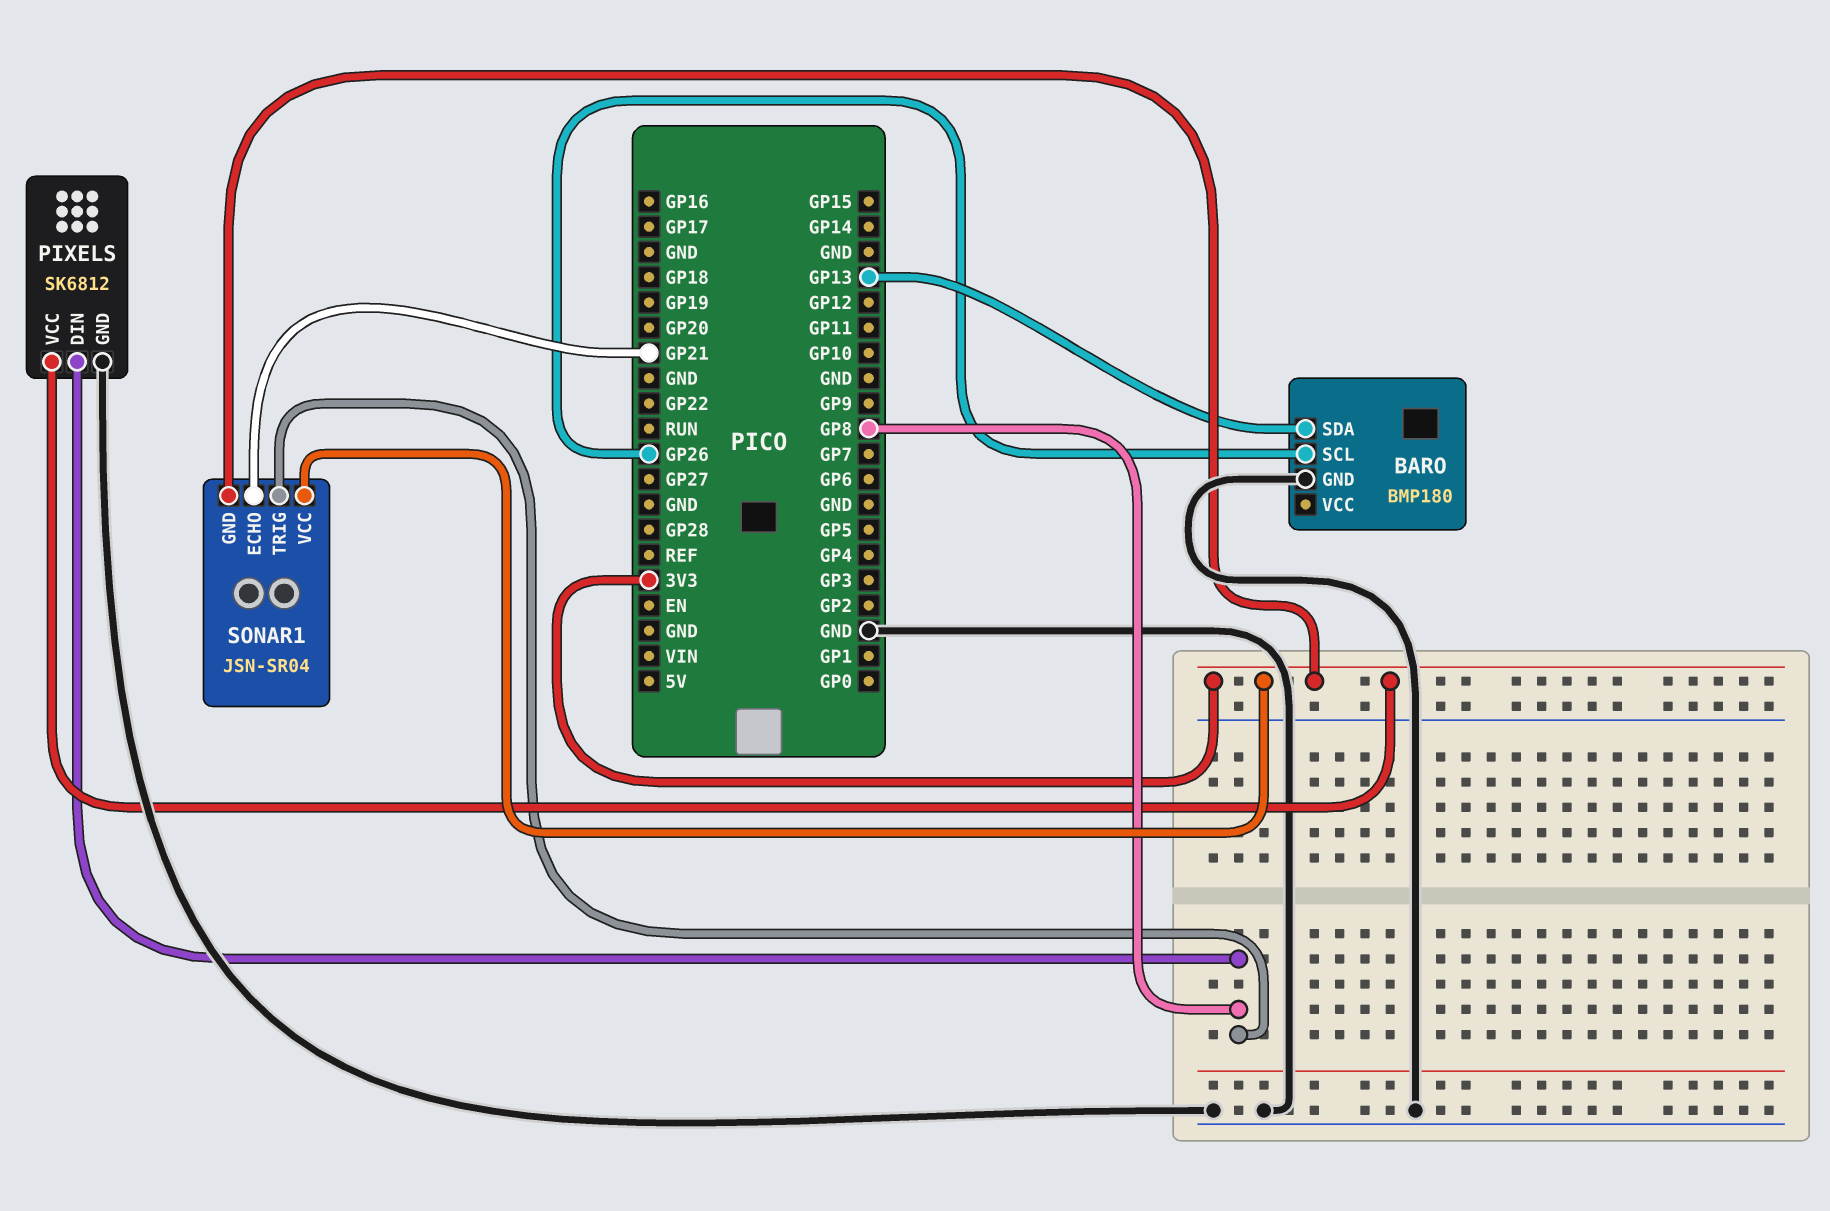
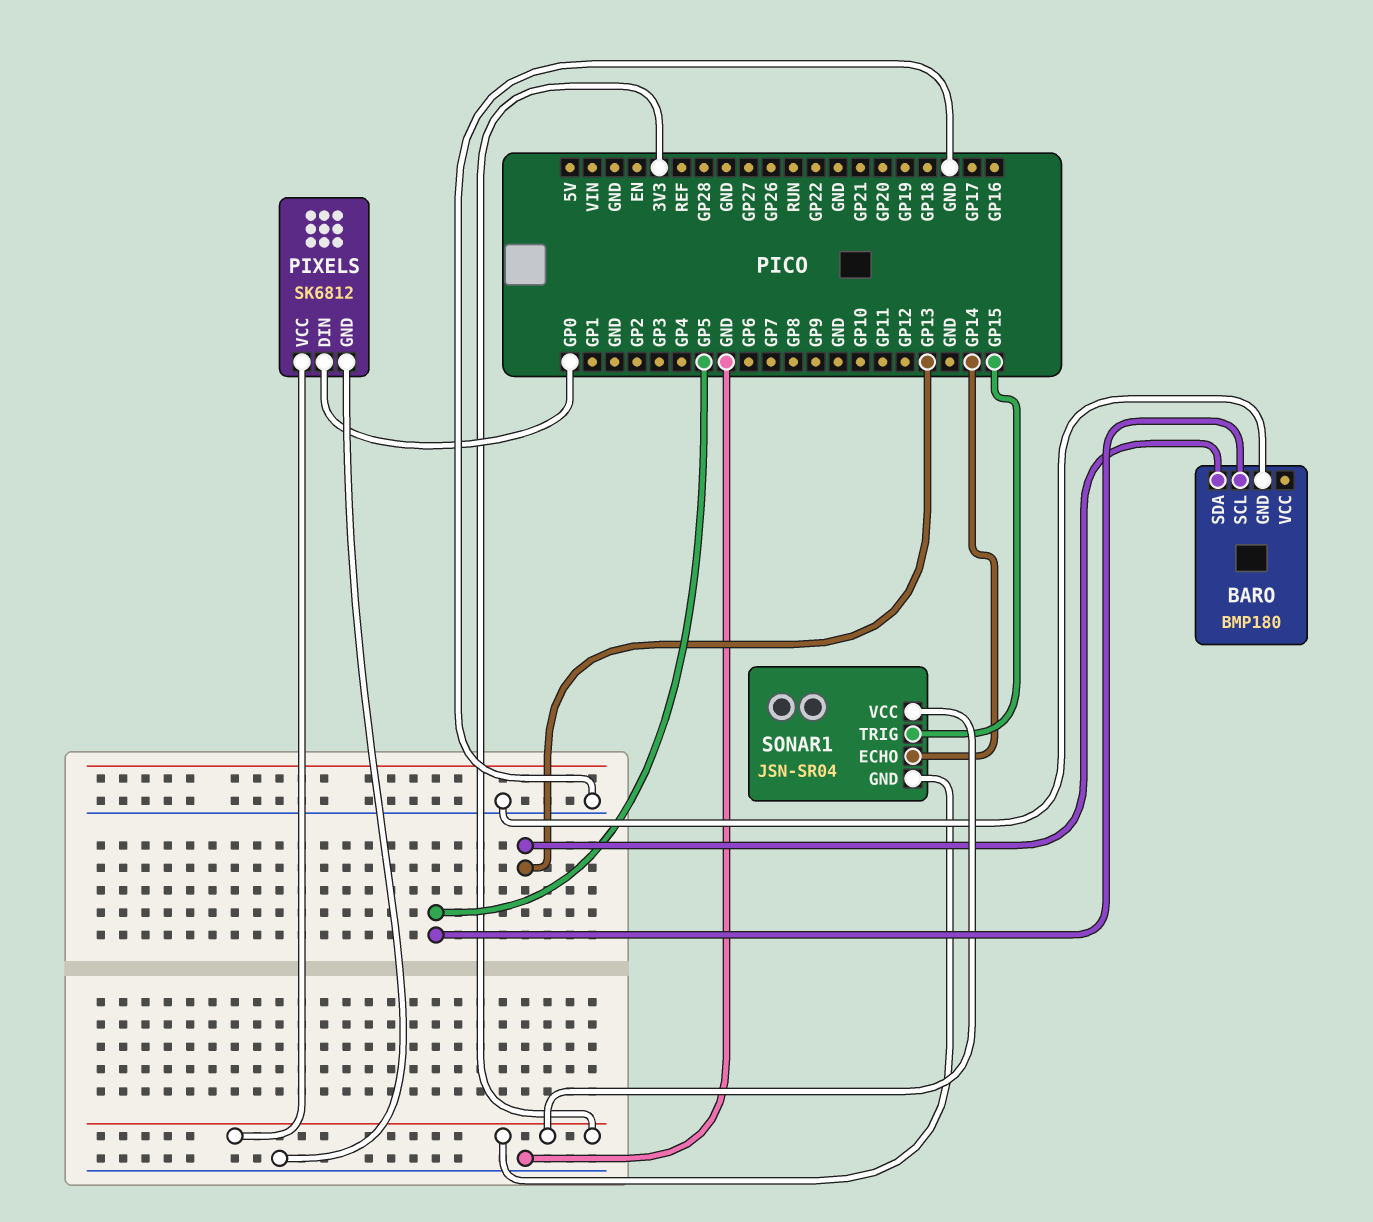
BARO pin SCL: GP26 -> GP5
PIXELS pin DIN: GP8 -> GP0
SONAR1 pin ECHO: GP21 -> GP14
SONAR1 pin TRIG: GP8 -> GP15

